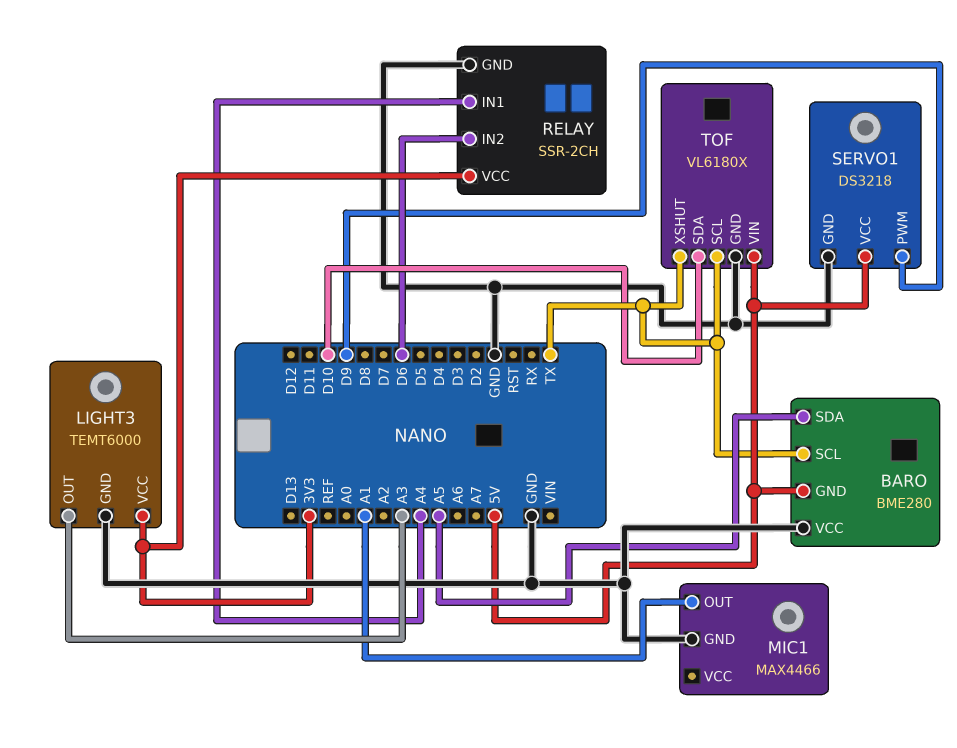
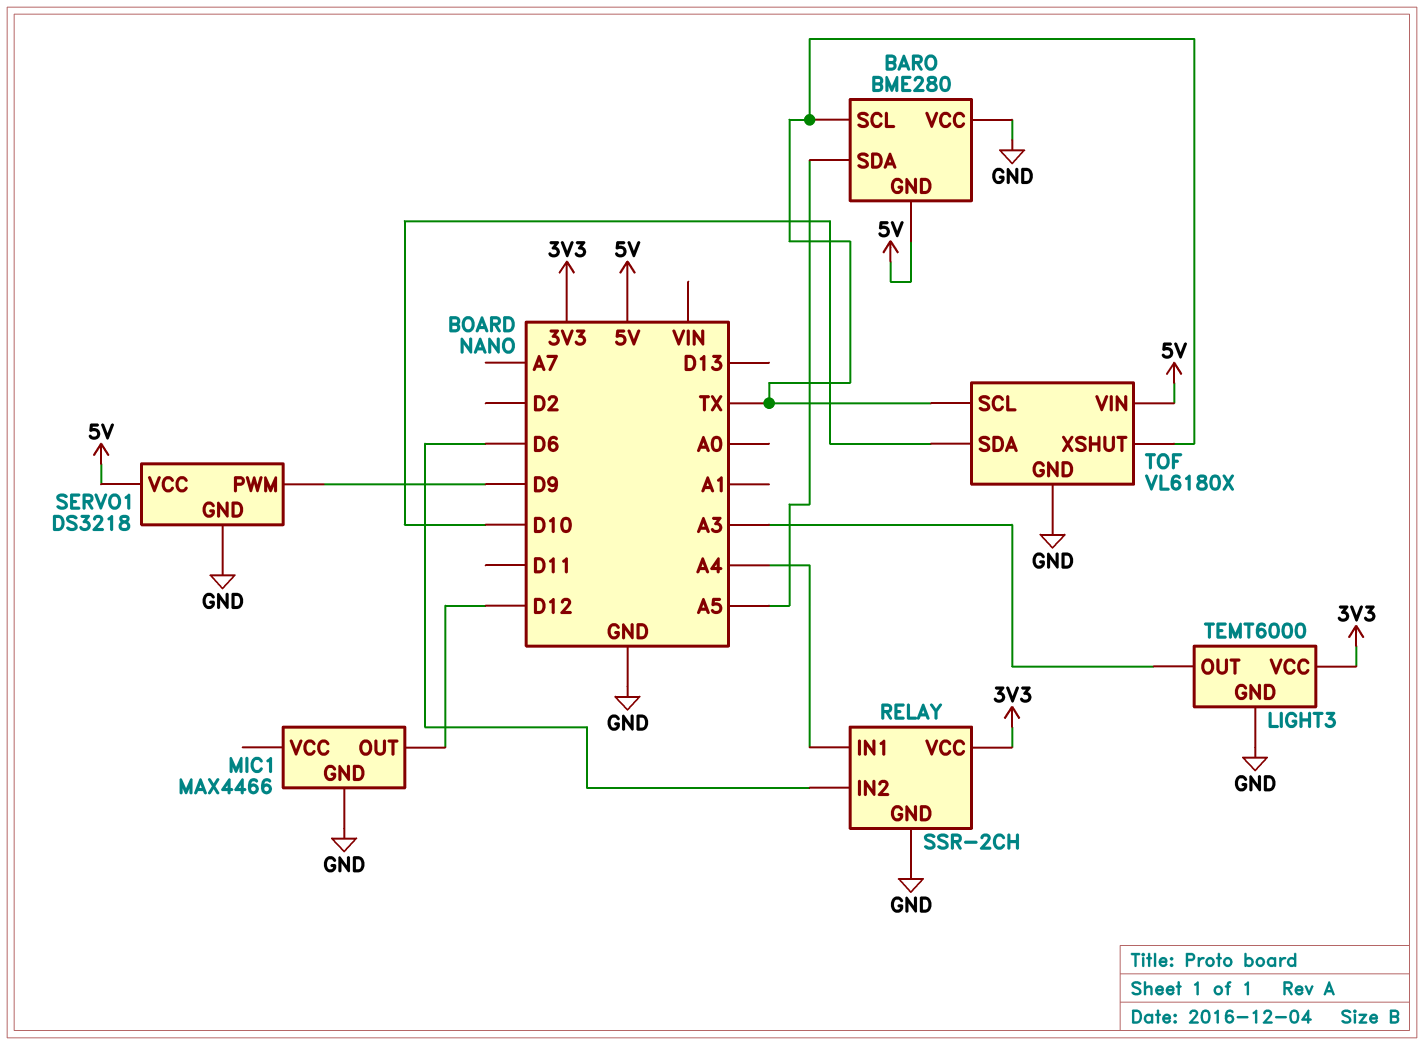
MIC1 pin OUT: A1 -> D12

